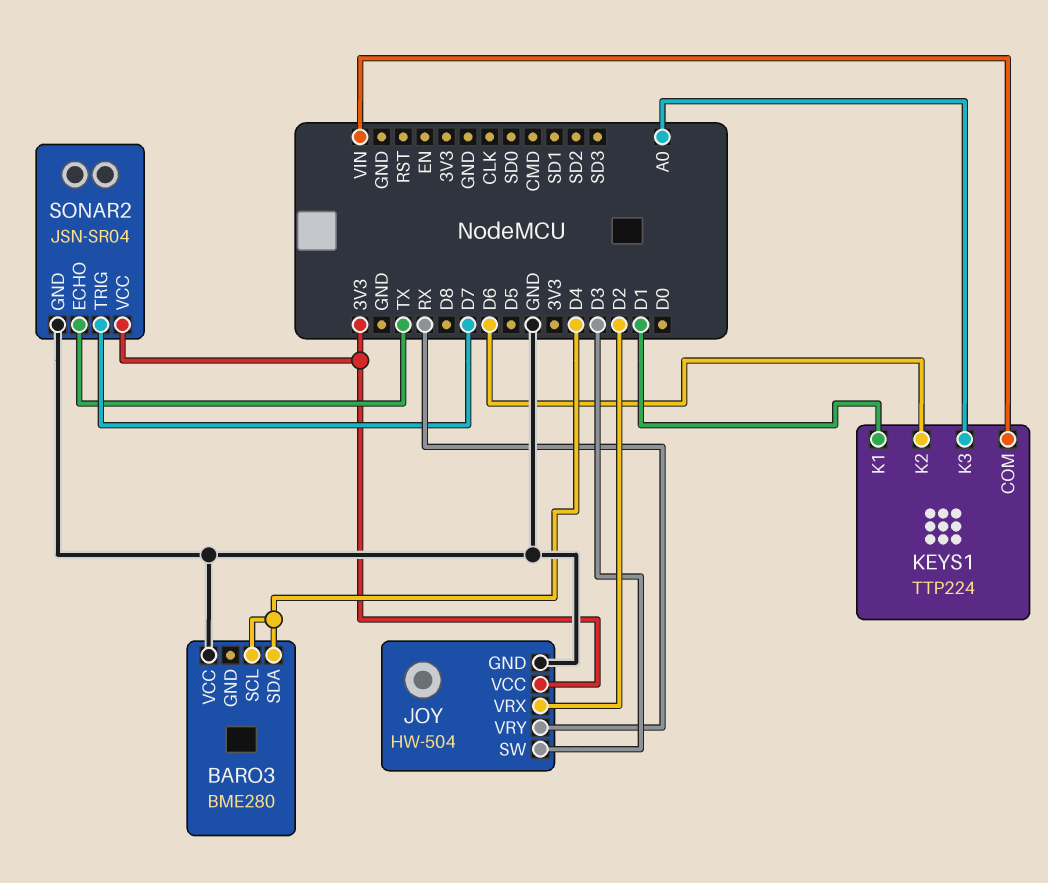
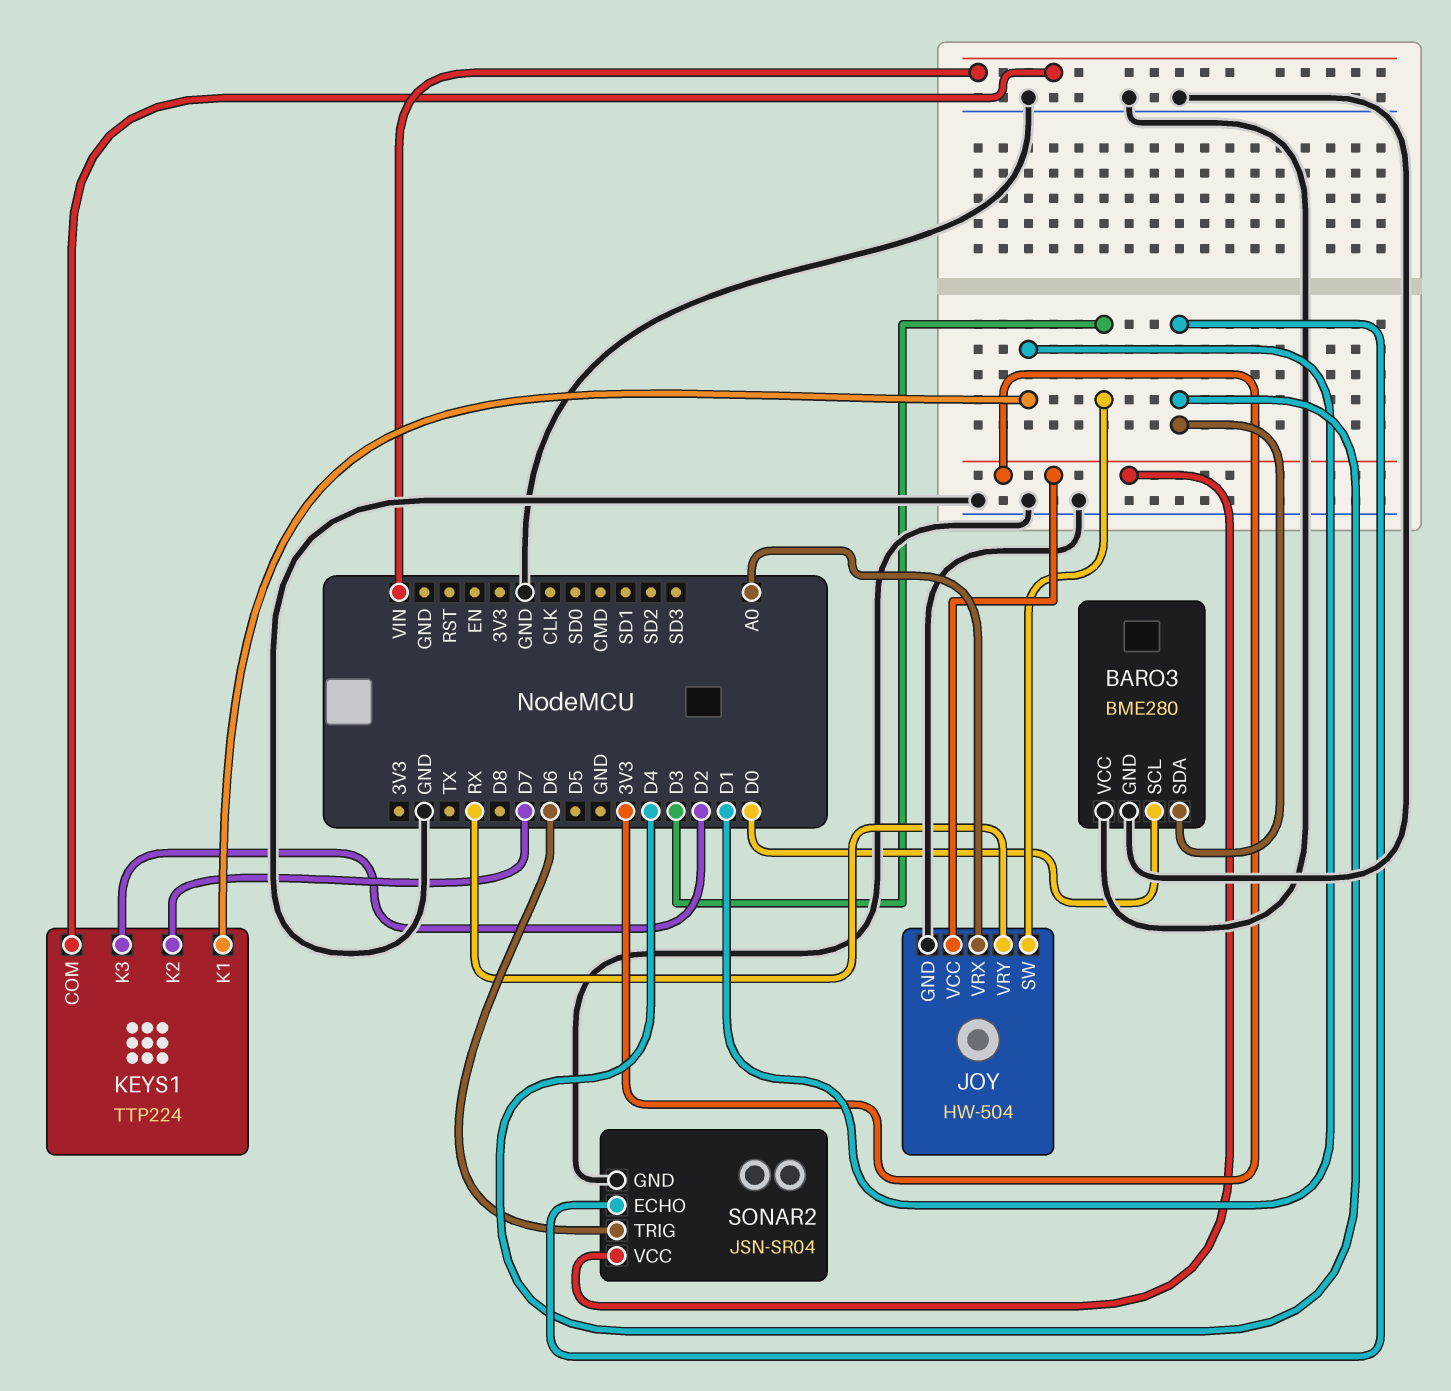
BARO3 pin GND: none -> GND
BARO3 pin SCL: D4 -> D0
JOY pin VRX: D2 -> A0
KEYS1 pin K2: D6 -> D7
KEYS1 pin K3: A0 -> D2
SONAR2 pin ECHO: TX -> D4
SONAR2 pin TRIG: D7 -> D6

